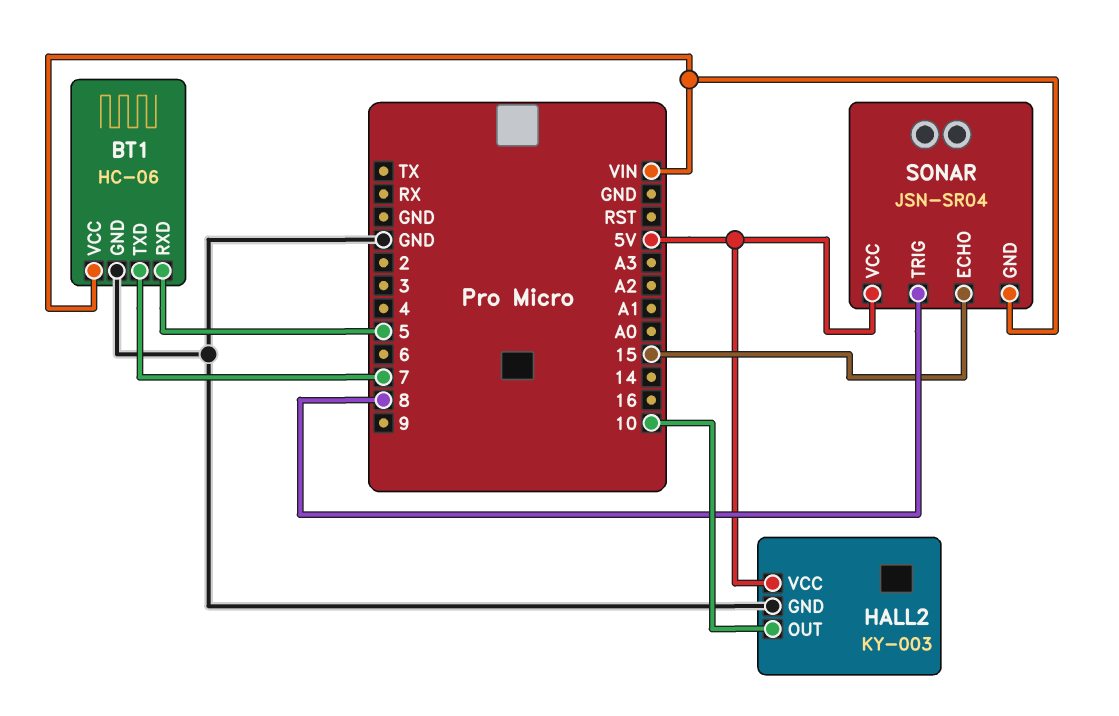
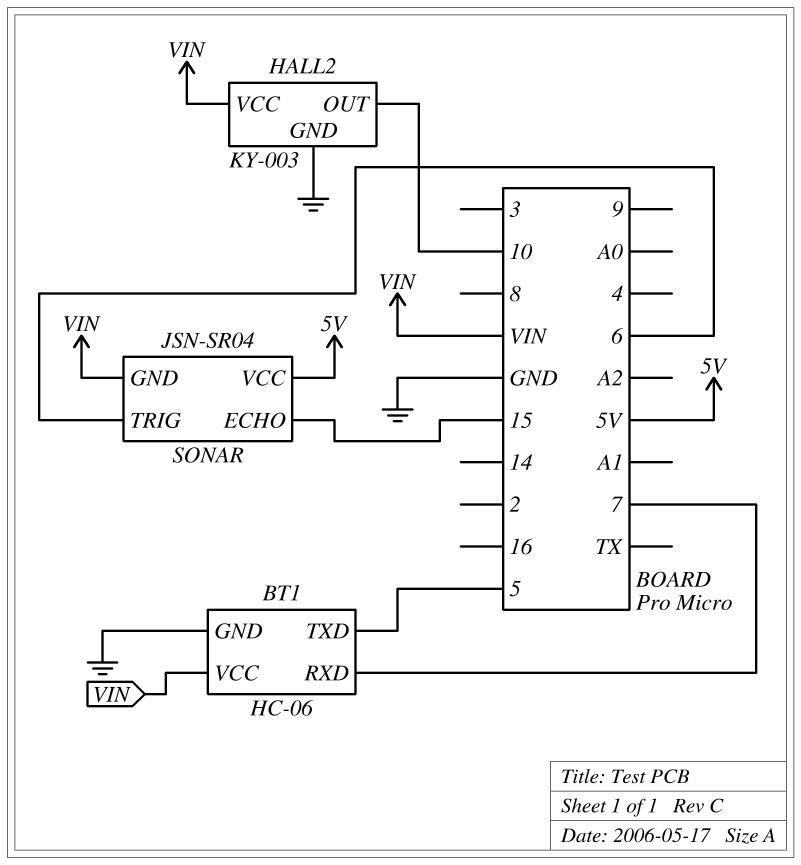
BT1 pin RXD: 5 -> 7
BT1 pin TXD: 7 -> 5
HALL2 pin VCC: 5V -> VIN
SONAR pin TRIG: 8 -> 6

